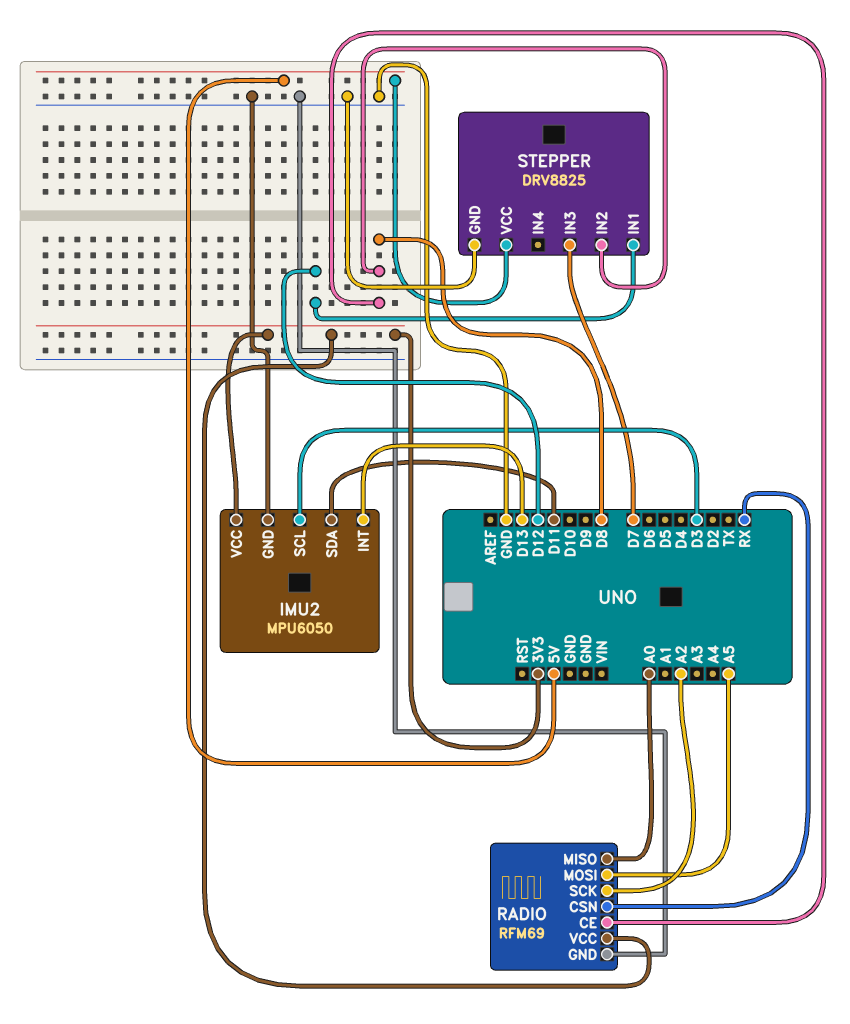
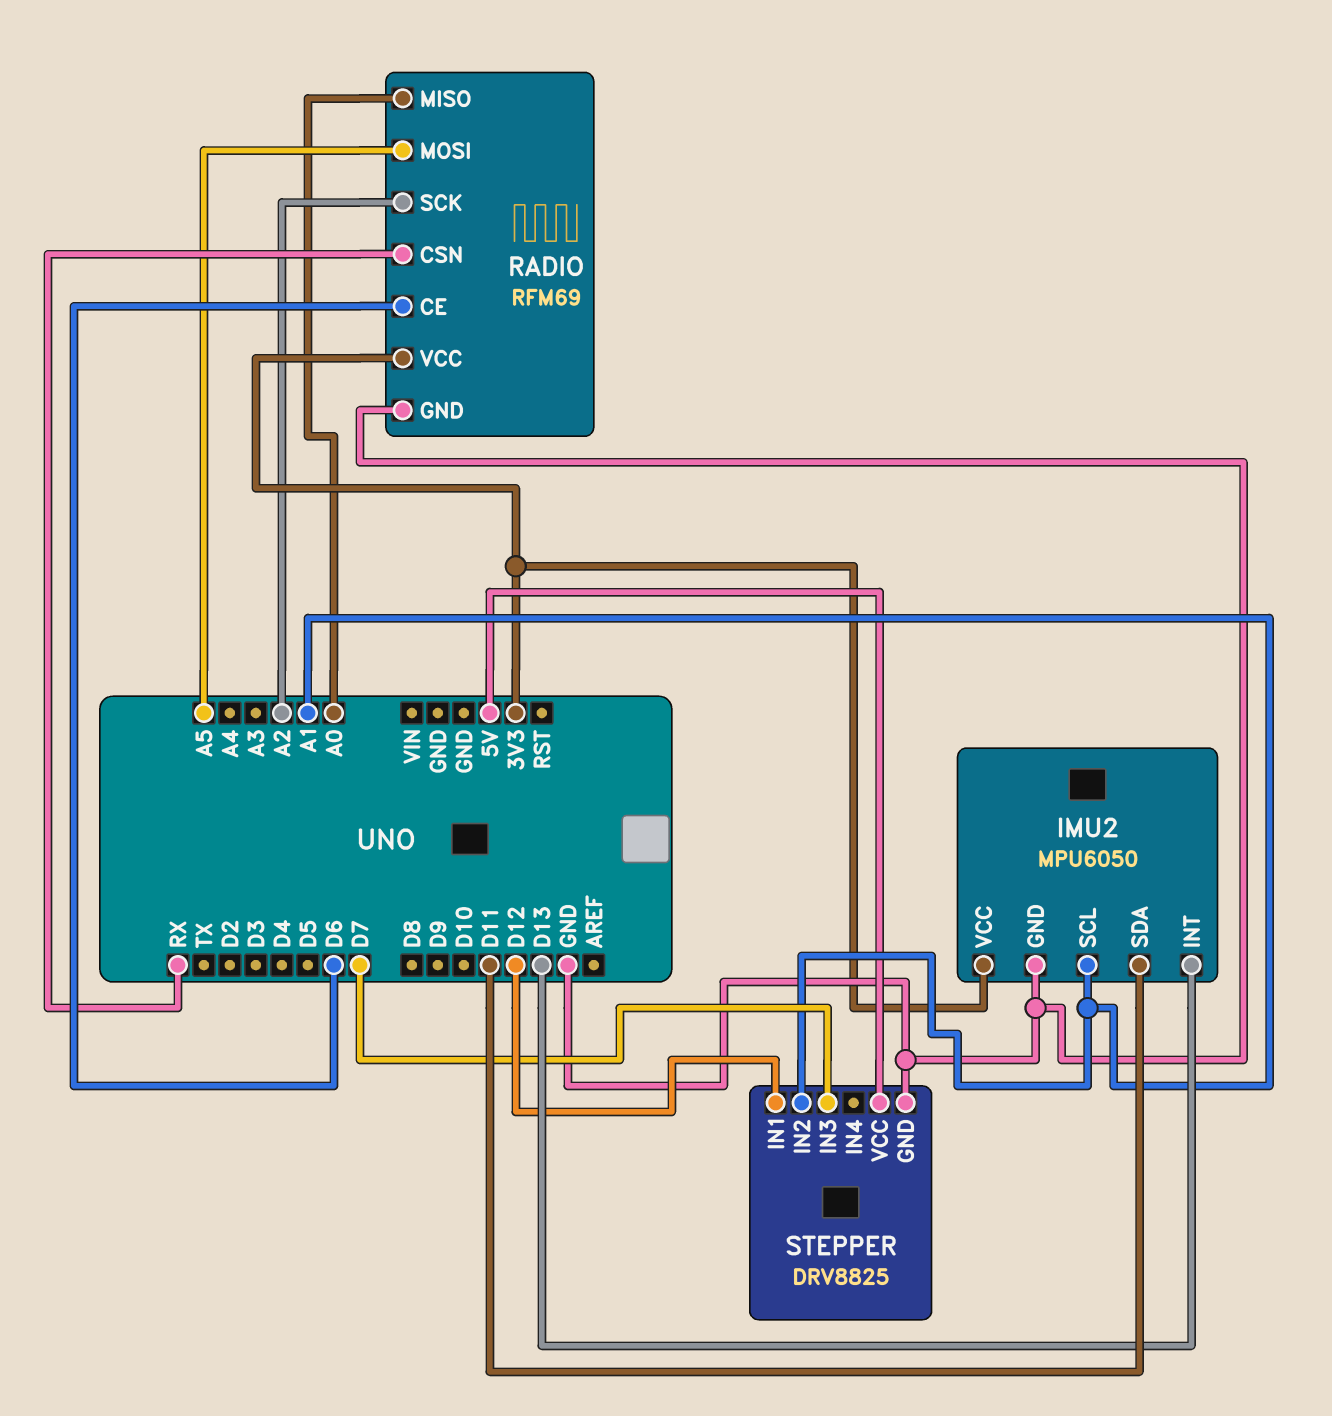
IMU2 pin SCL: D3 -> A1
RADIO pin CE: D8 -> D6
STEPPER pin IN2: D8 -> A1

